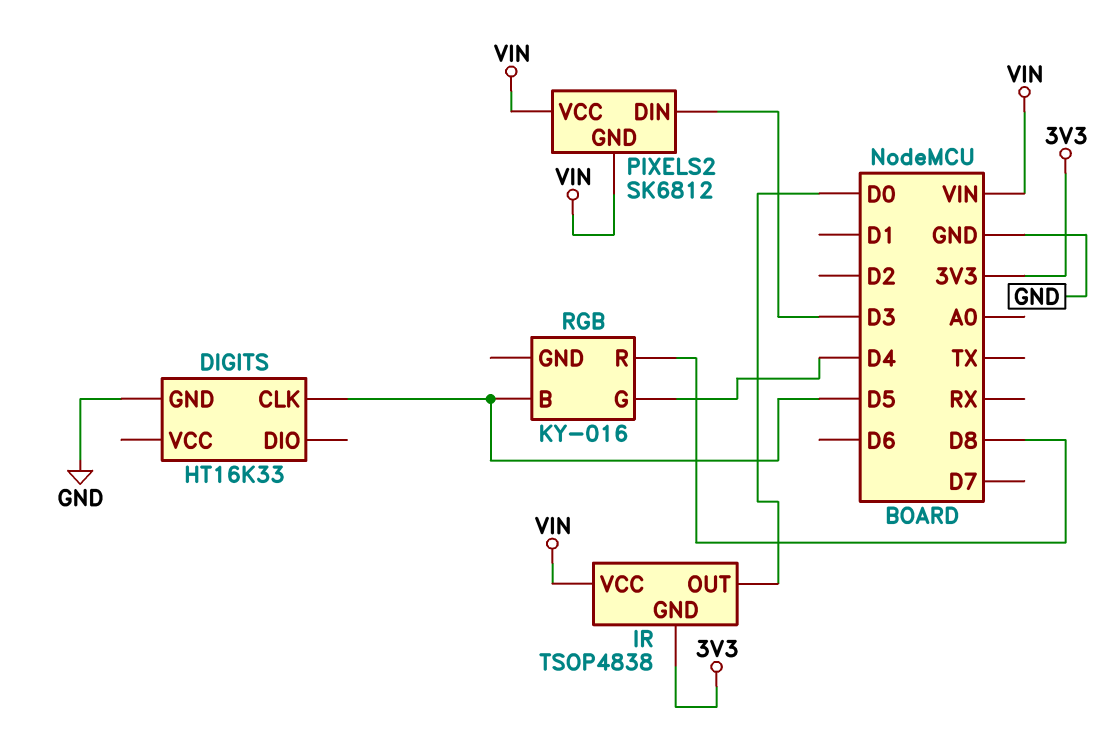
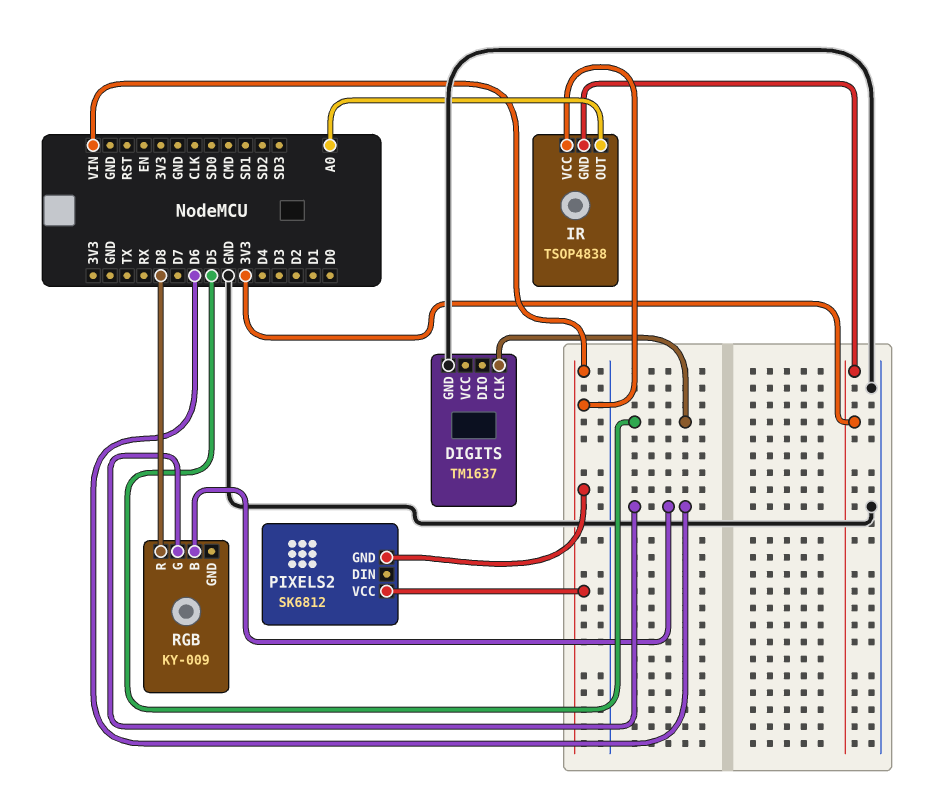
DIGITS: HT16K33 -> TM1637
IR pin OUT: D0 -> A0
PIXELS2 pin DIN: D3 -> none
RGB: KY-016 -> KY-009
RGB pin B: D5 -> D6
RGB pin G: D4 -> D6

